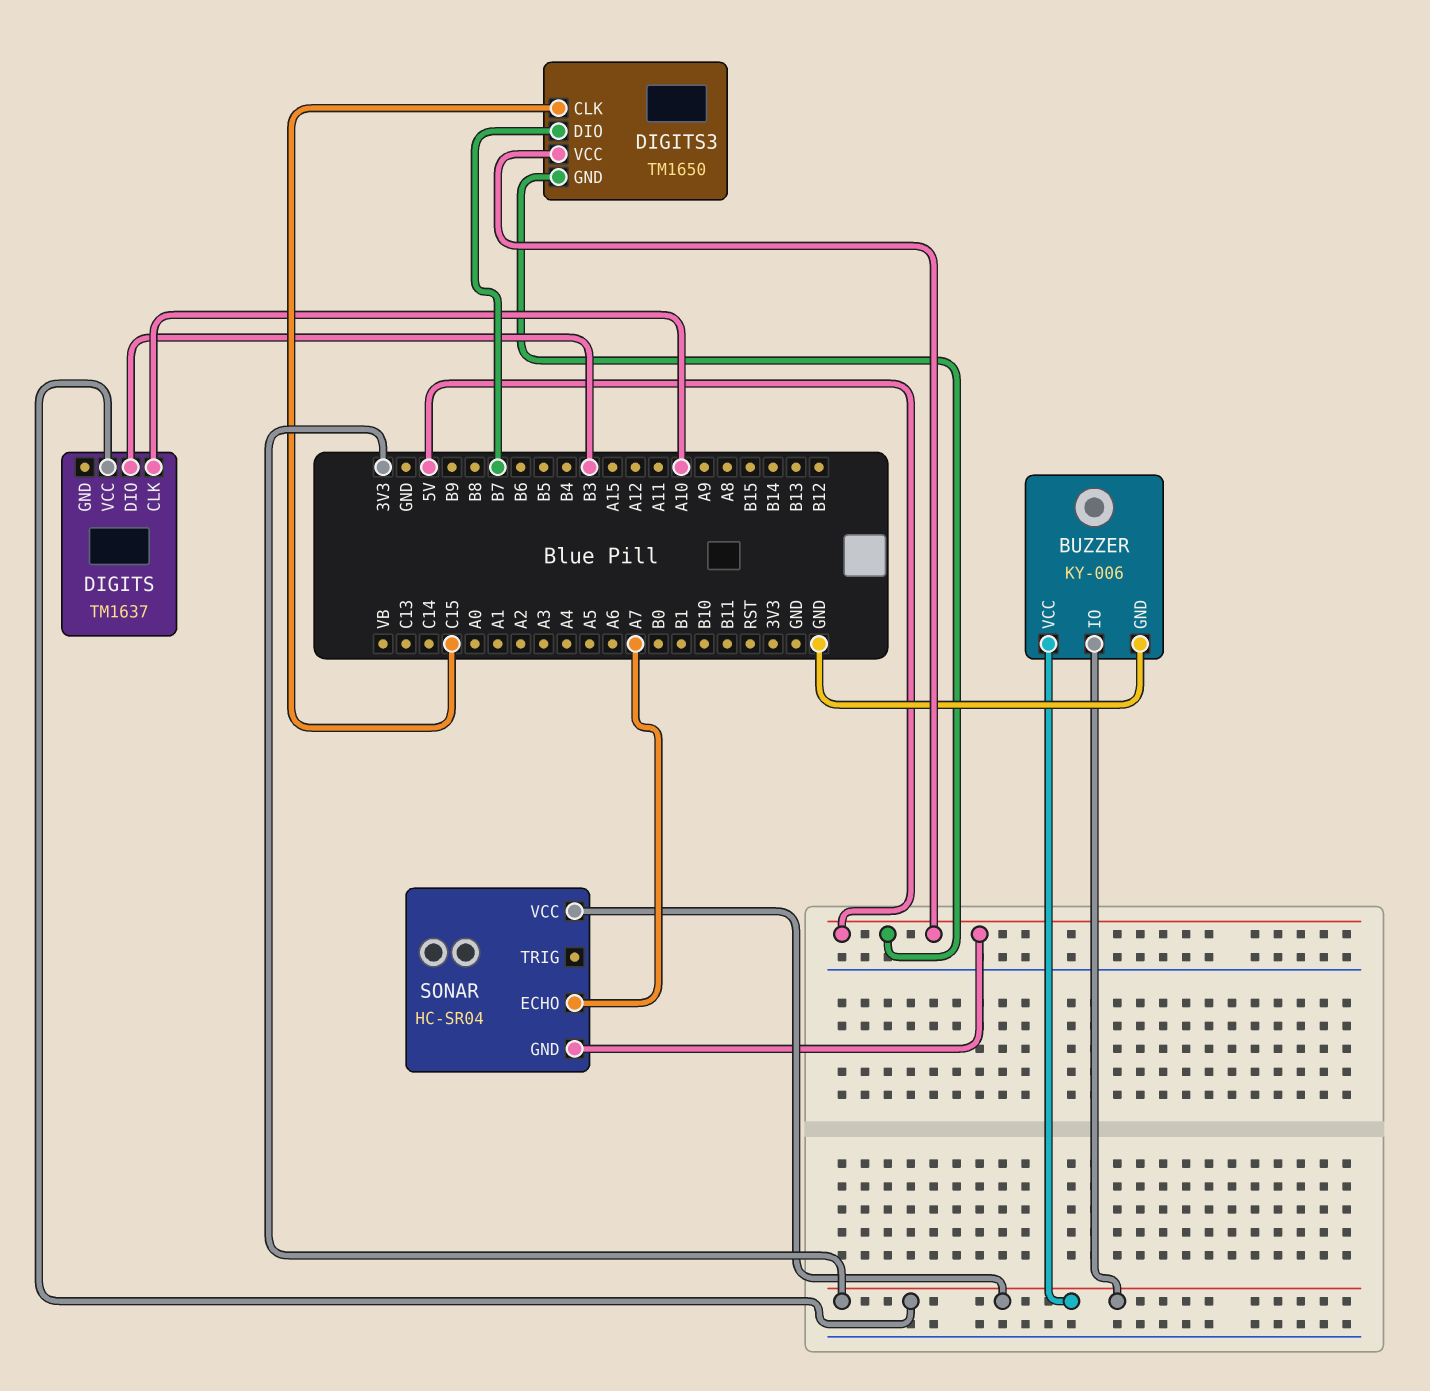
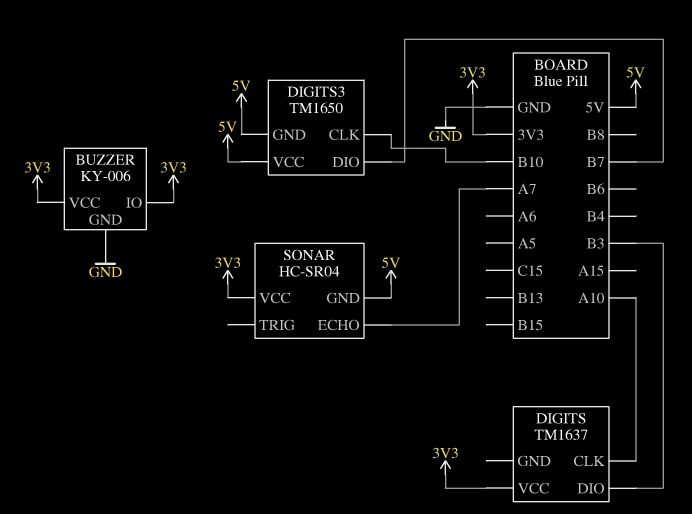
DIGITS3 pin CLK: C15 -> B10

